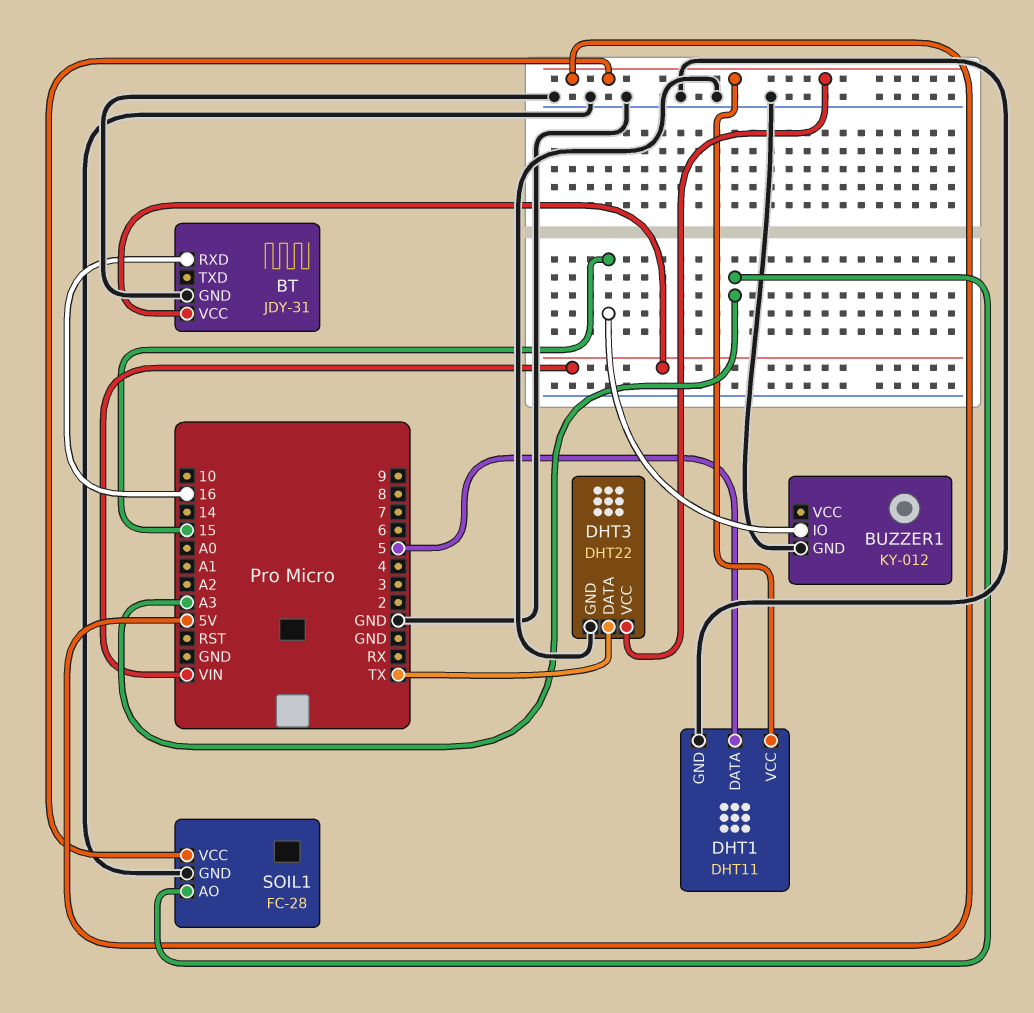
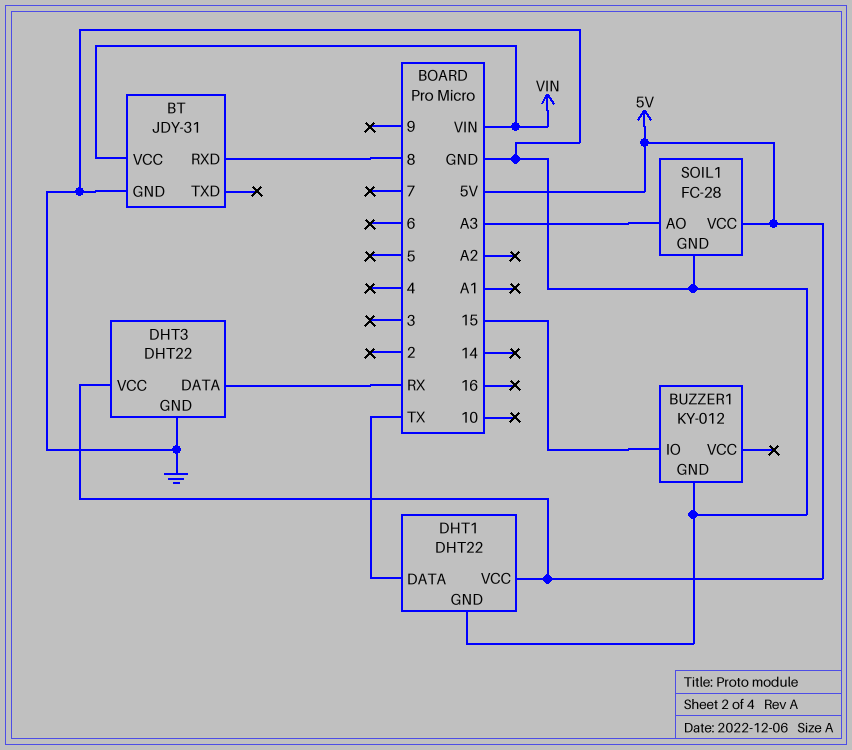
BT pin RXD: 16 -> 8
DHT1: DHT11 -> DHT22
DHT1 pin DATA: 5 -> TX
DHT3 pin DATA: TX -> RX

